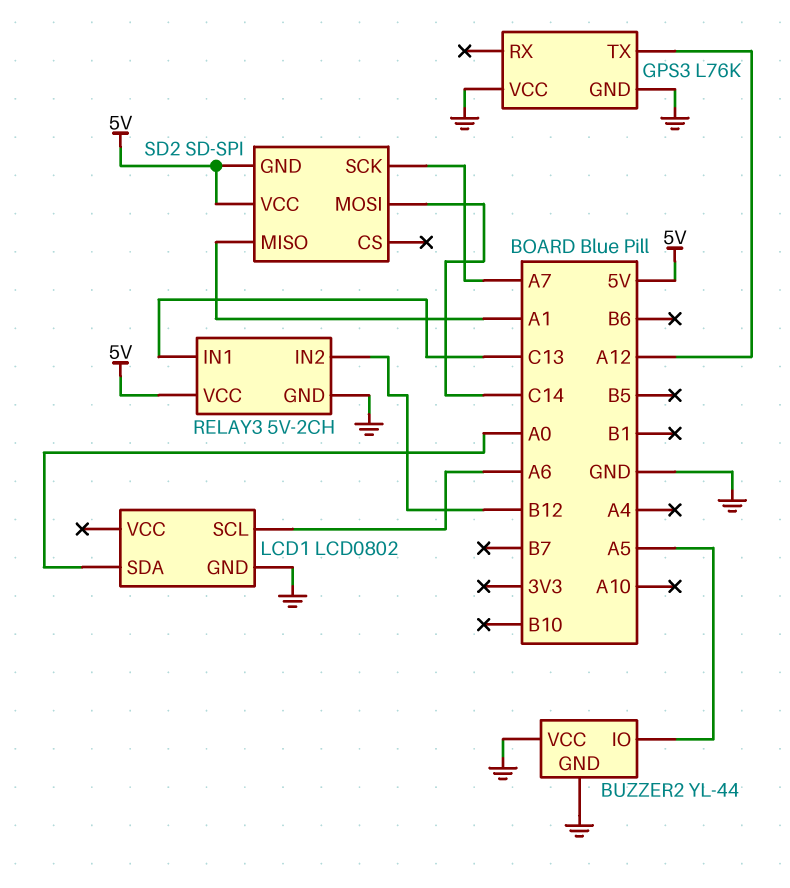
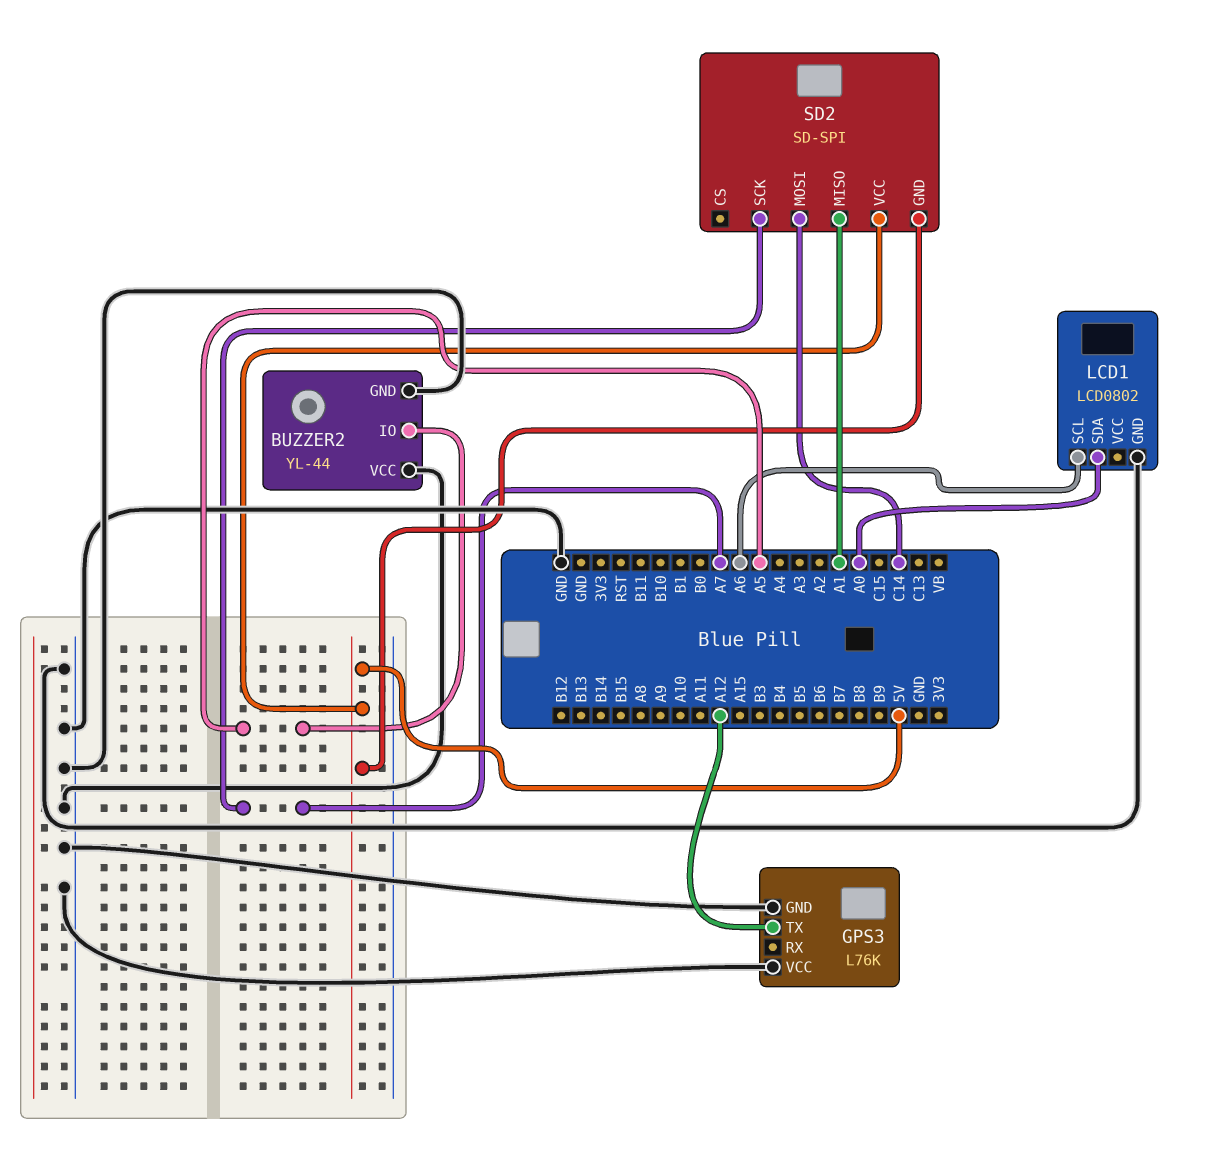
RELAY3: 5V-2CH -> none
RELAY3 pin GND: GND -> none
RELAY3 pin IN1: C13 -> none
RELAY3 pin IN2: B12 -> none
RELAY3 pin VCC: 5V -> none

